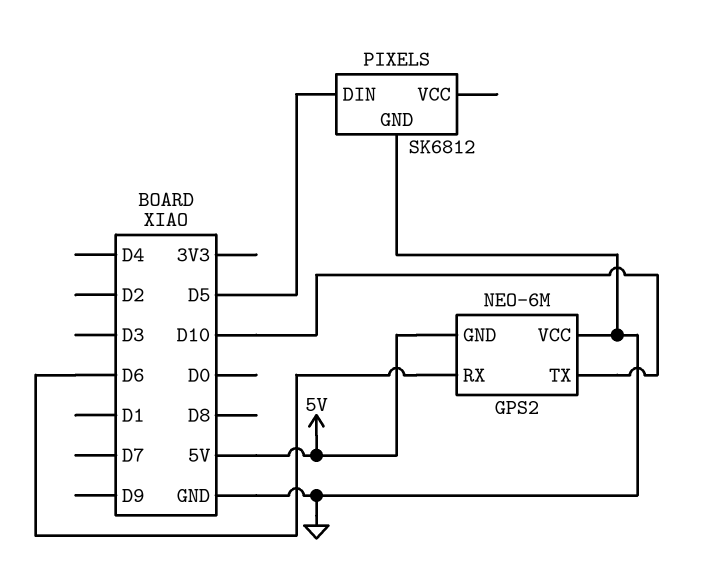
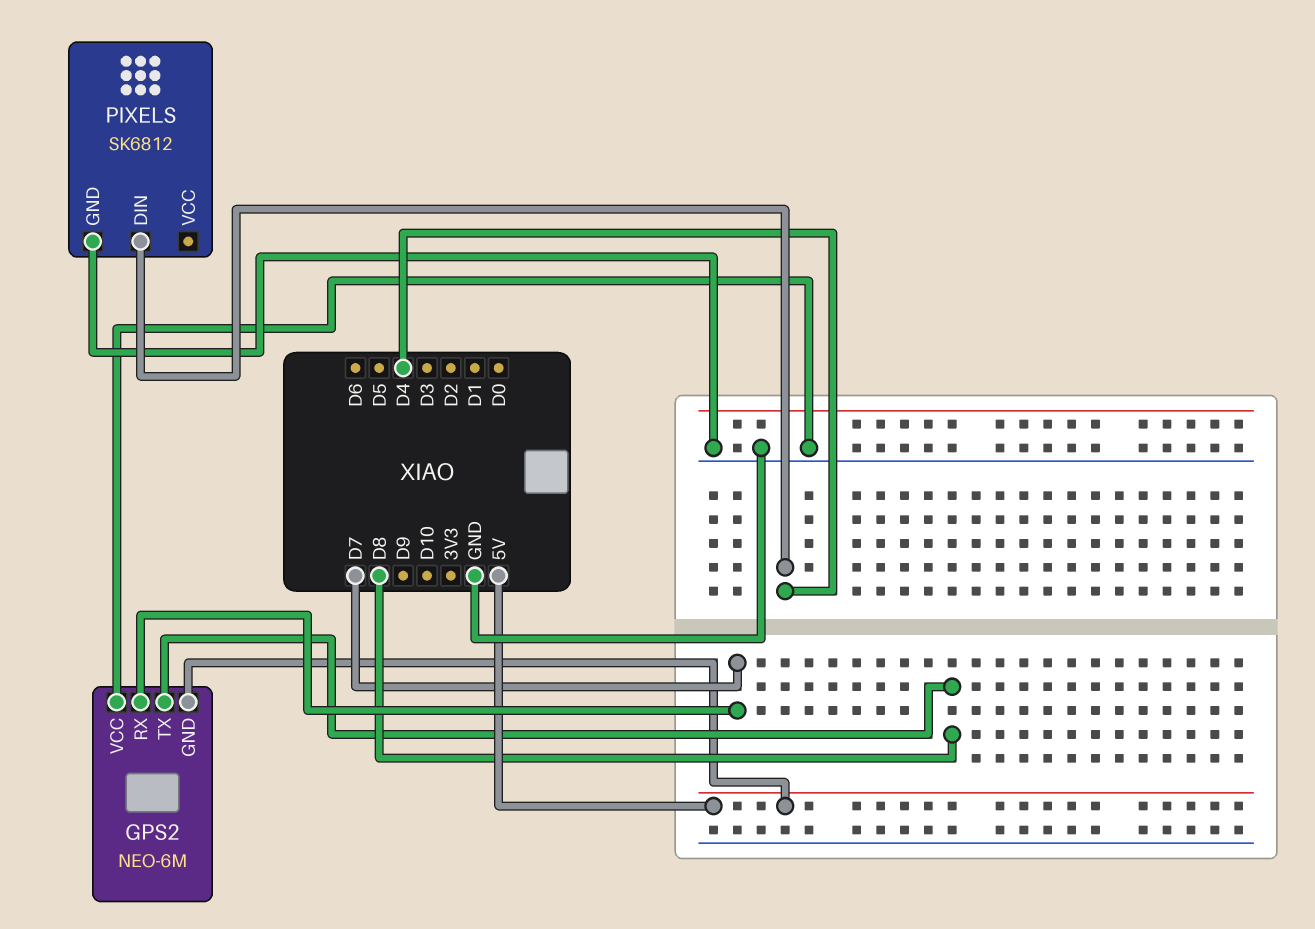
GPS2 pin RX: D6 -> D7
GPS2 pin TX: D10 -> D8
PIXELS pin DIN: D5 -> D4

